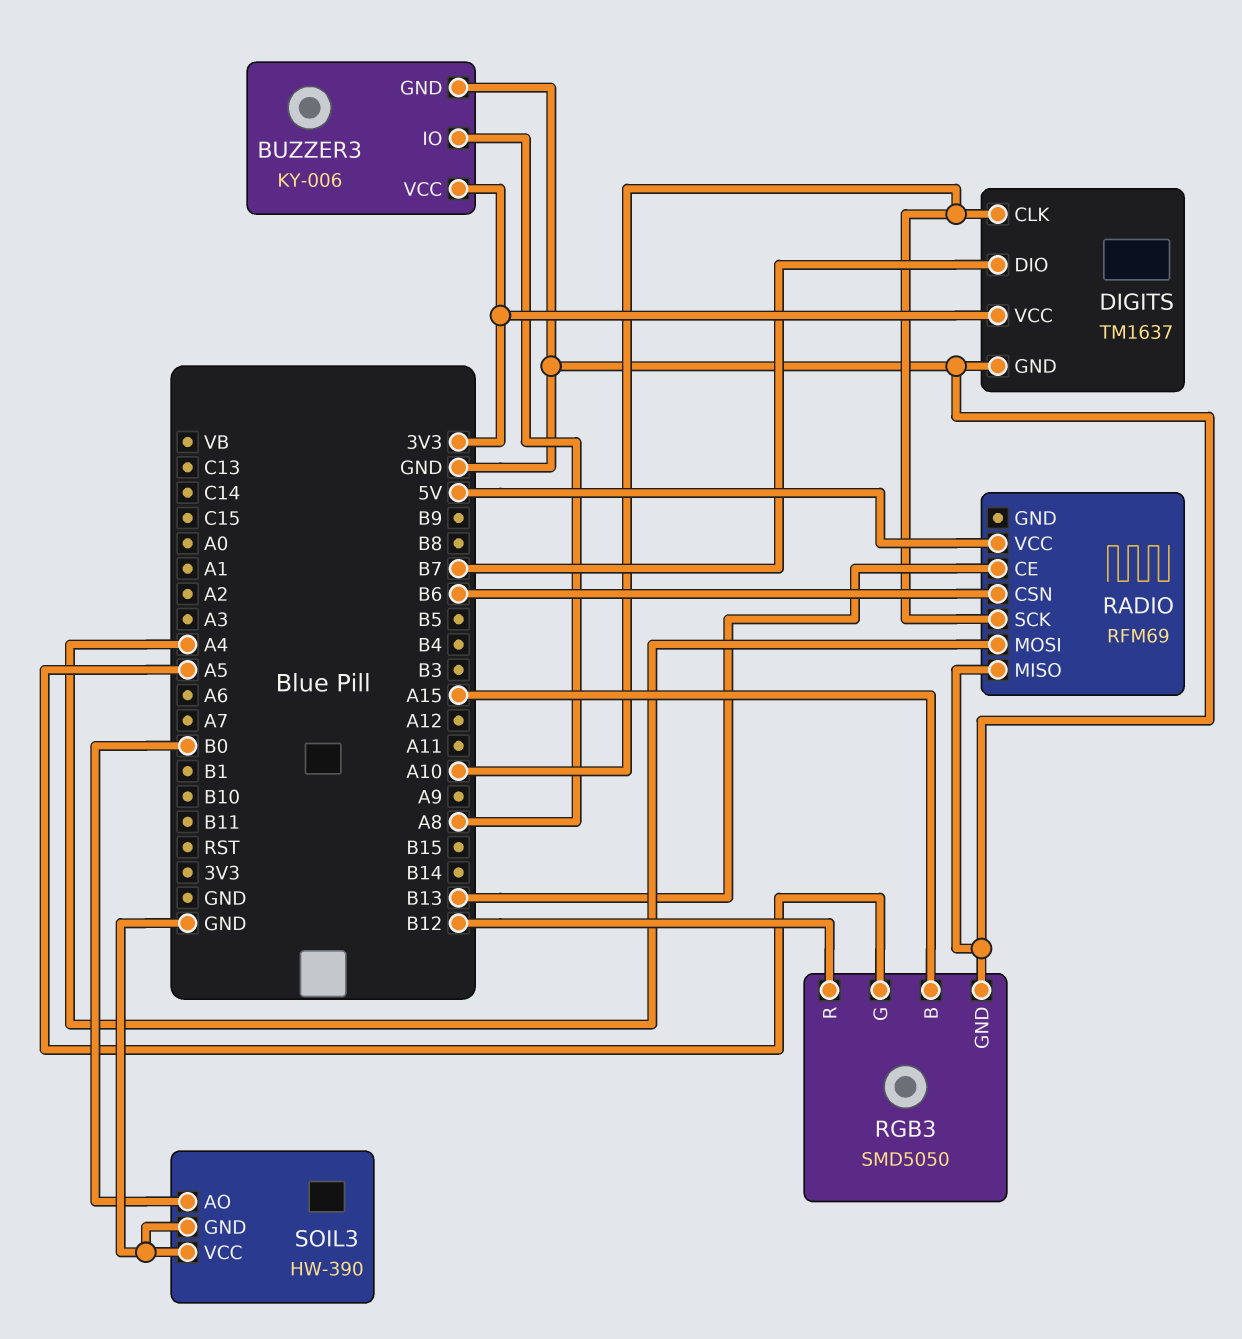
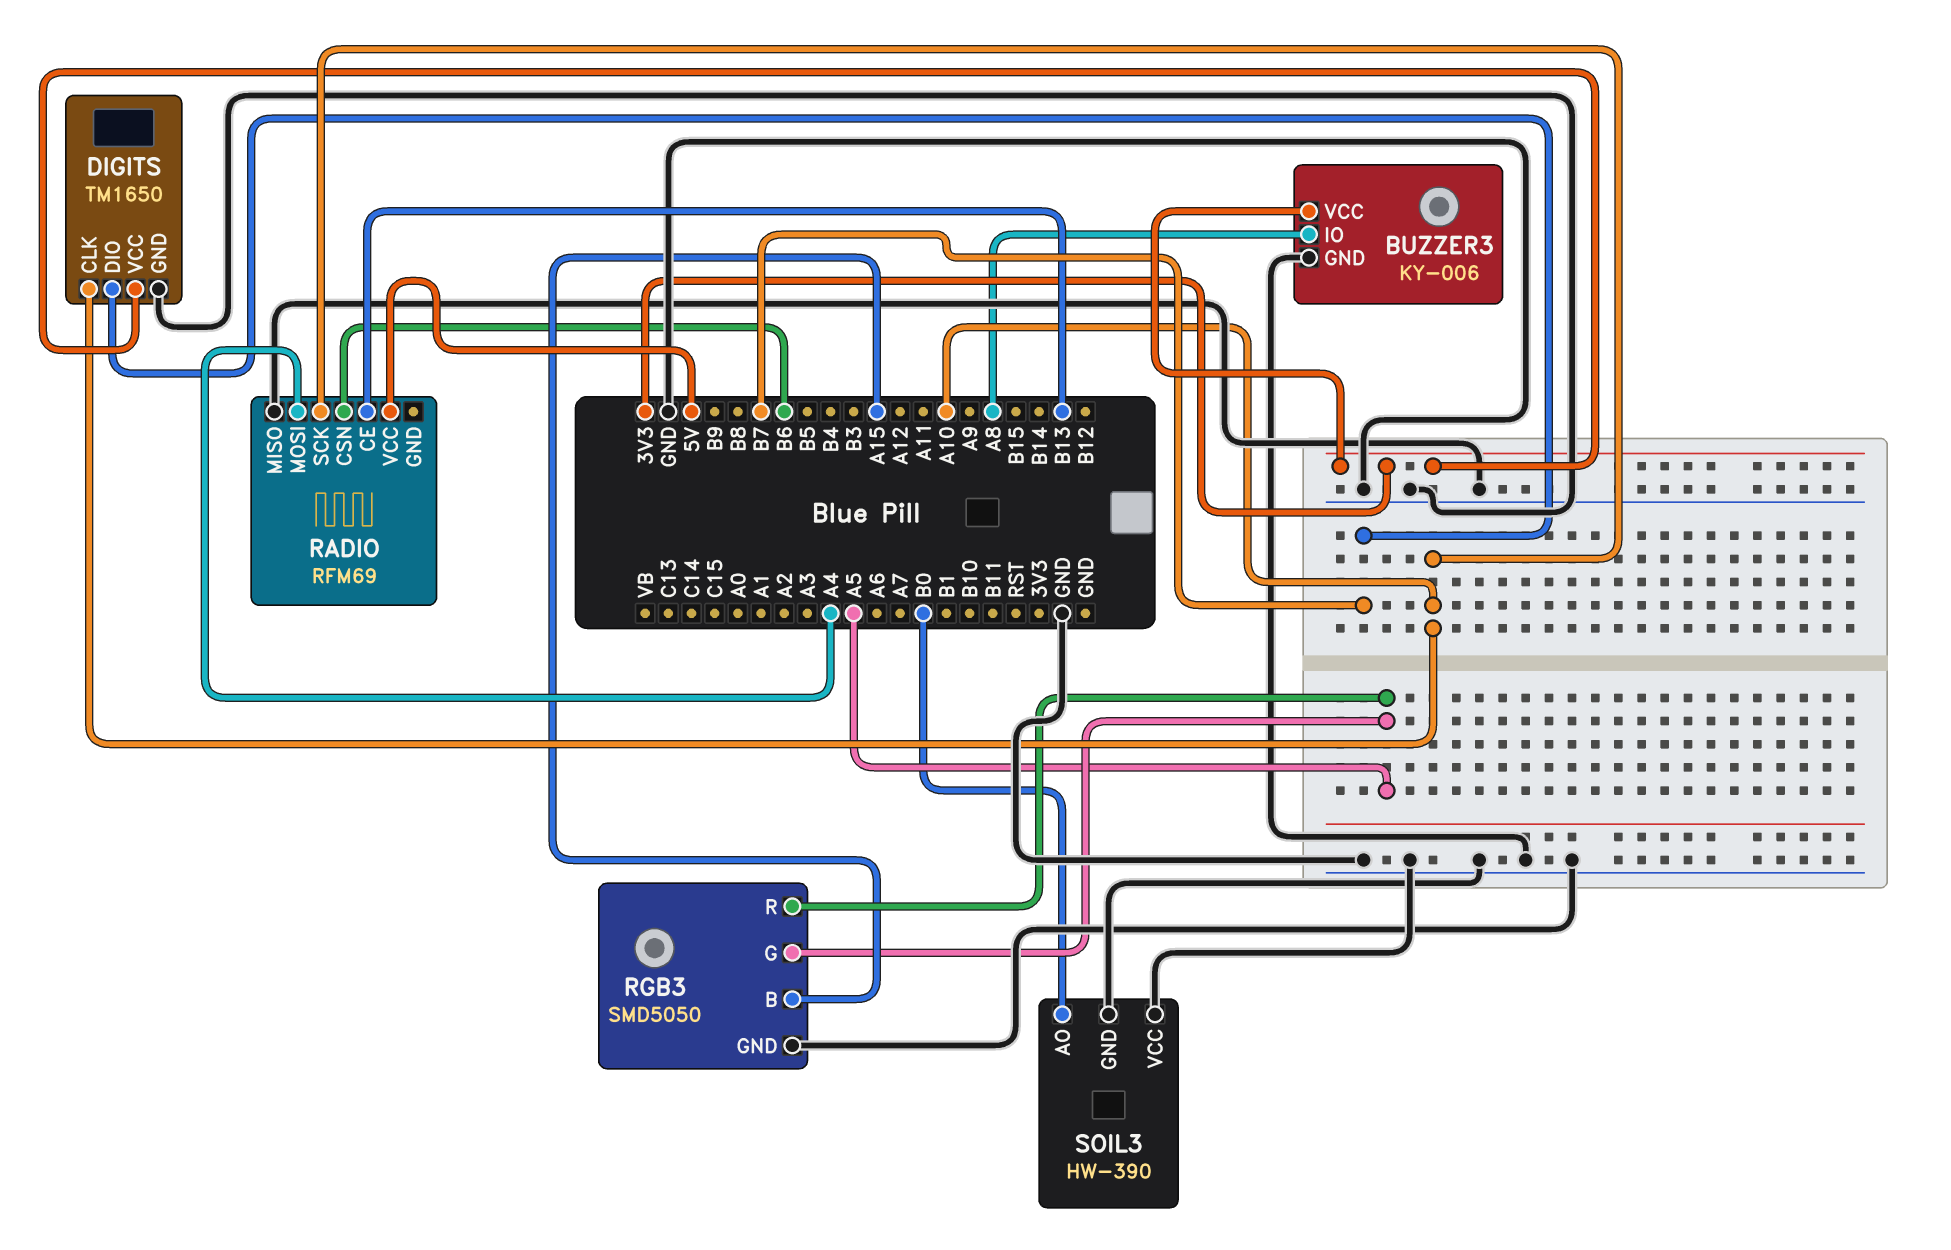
DIGITS: TM1637 -> TM1650
RGB3 pin R: B12 -> A5

